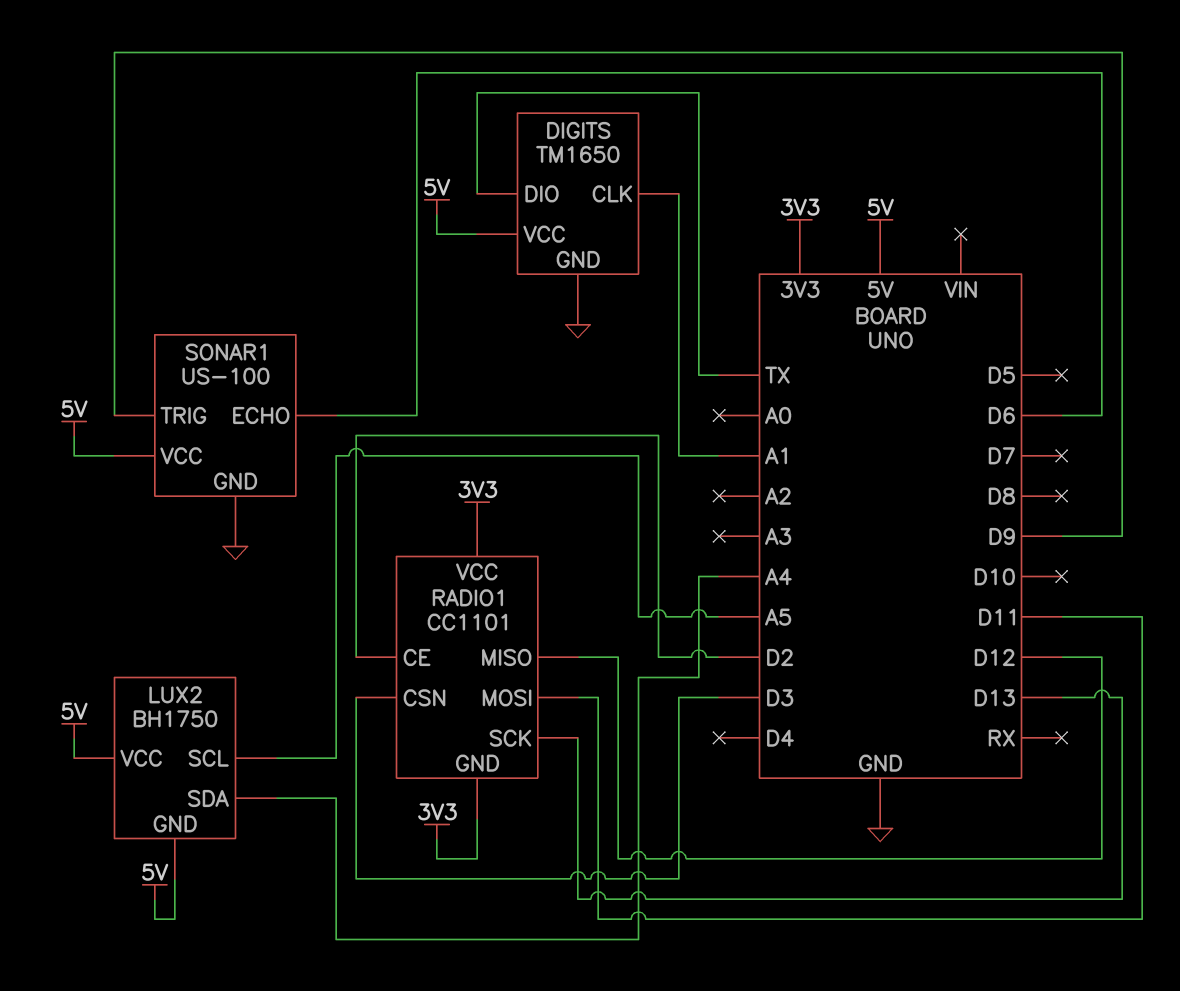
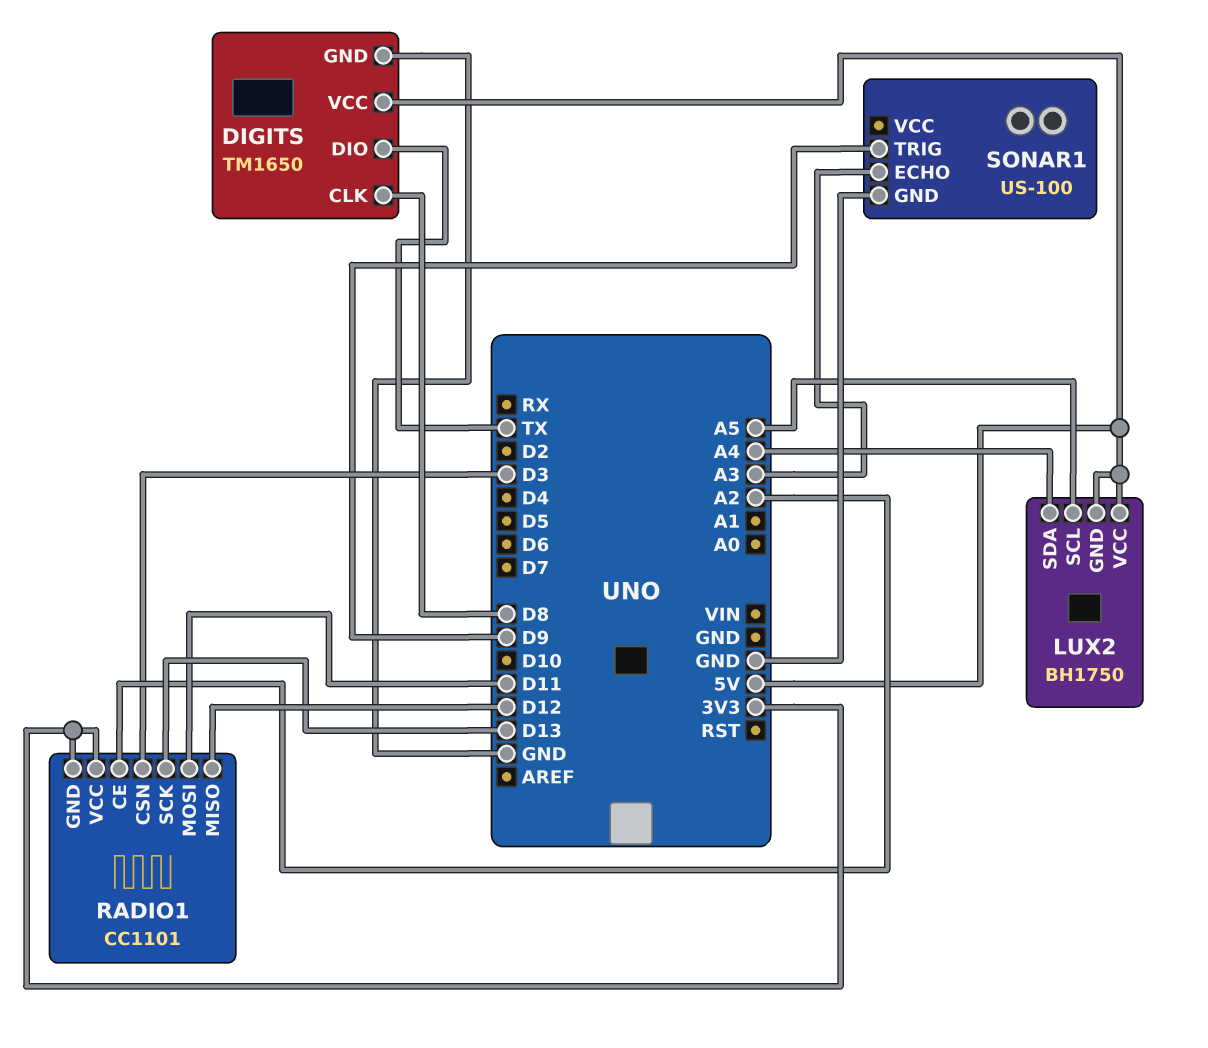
DIGITS pin CLK: A1 -> D8
RADIO1 pin CE: D2 -> A2
SONAR1 pin ECHO: D6 -> A3
SONAR1 pin VCC: 5V -> none

